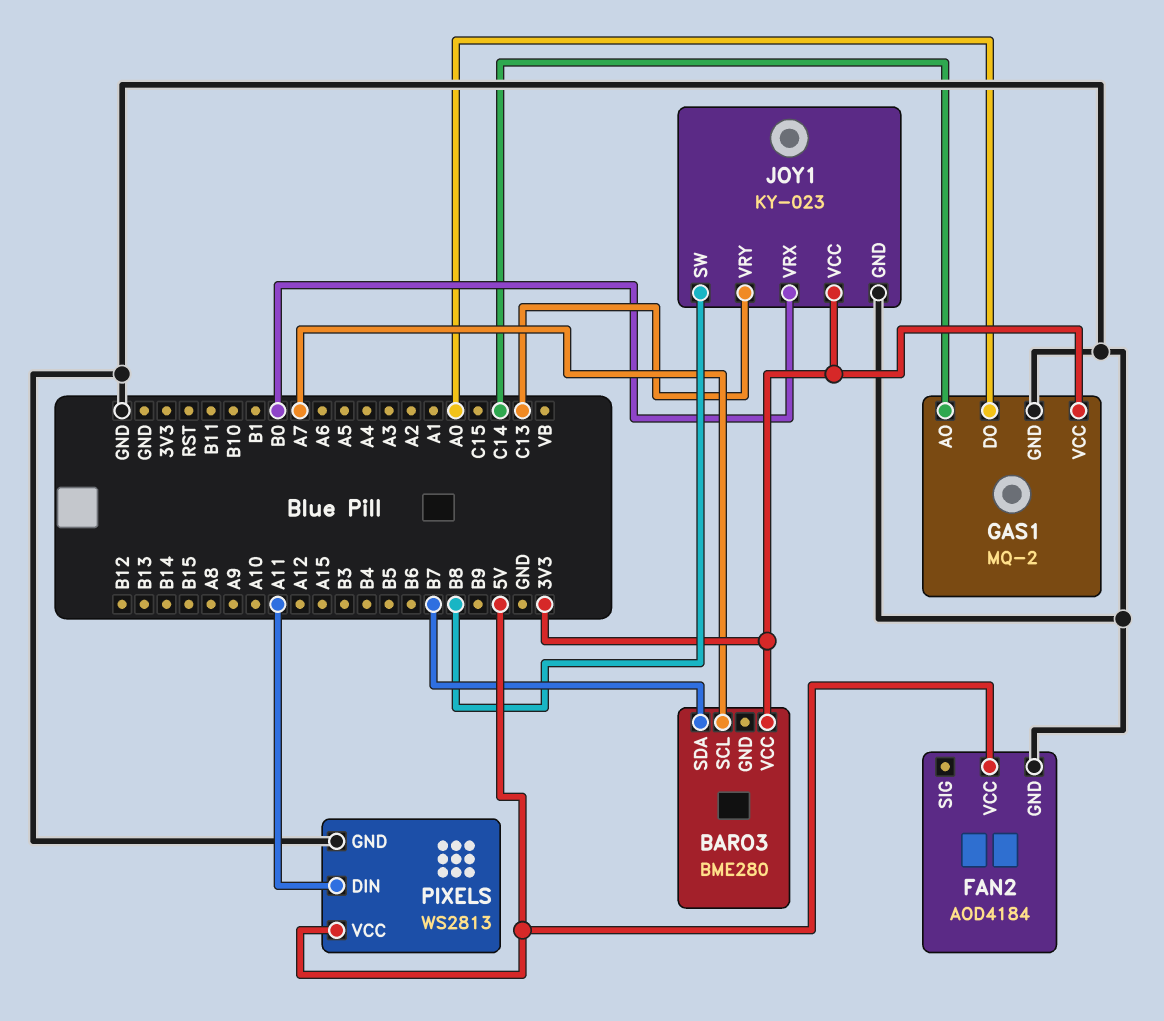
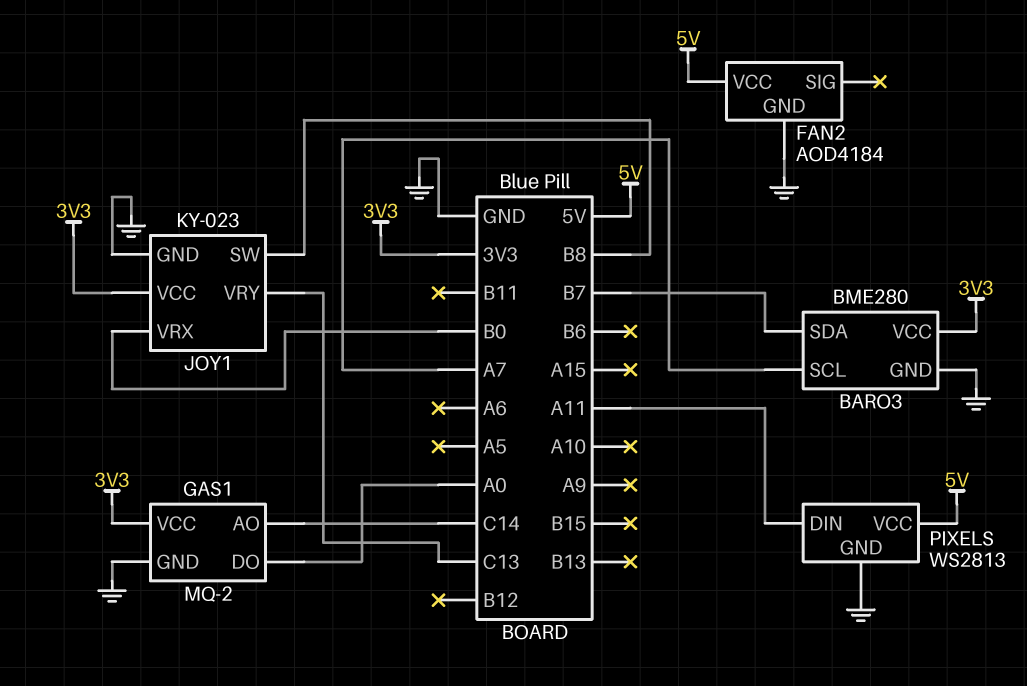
BARO3 pin GND: none -> GND

